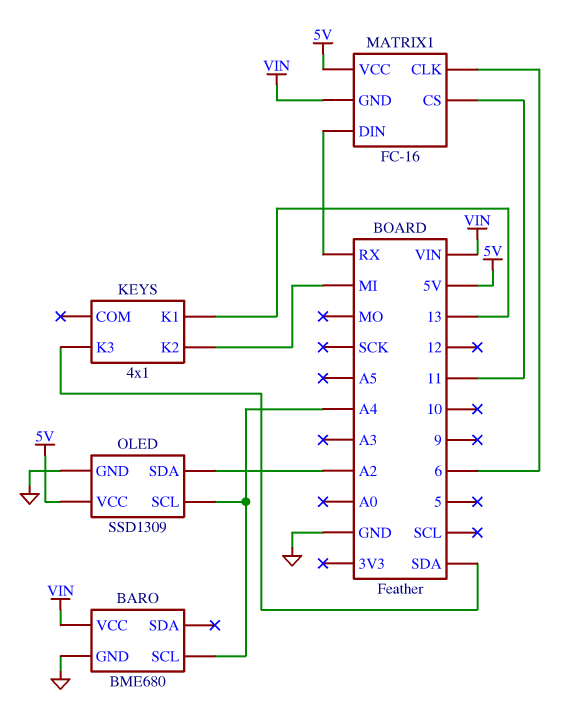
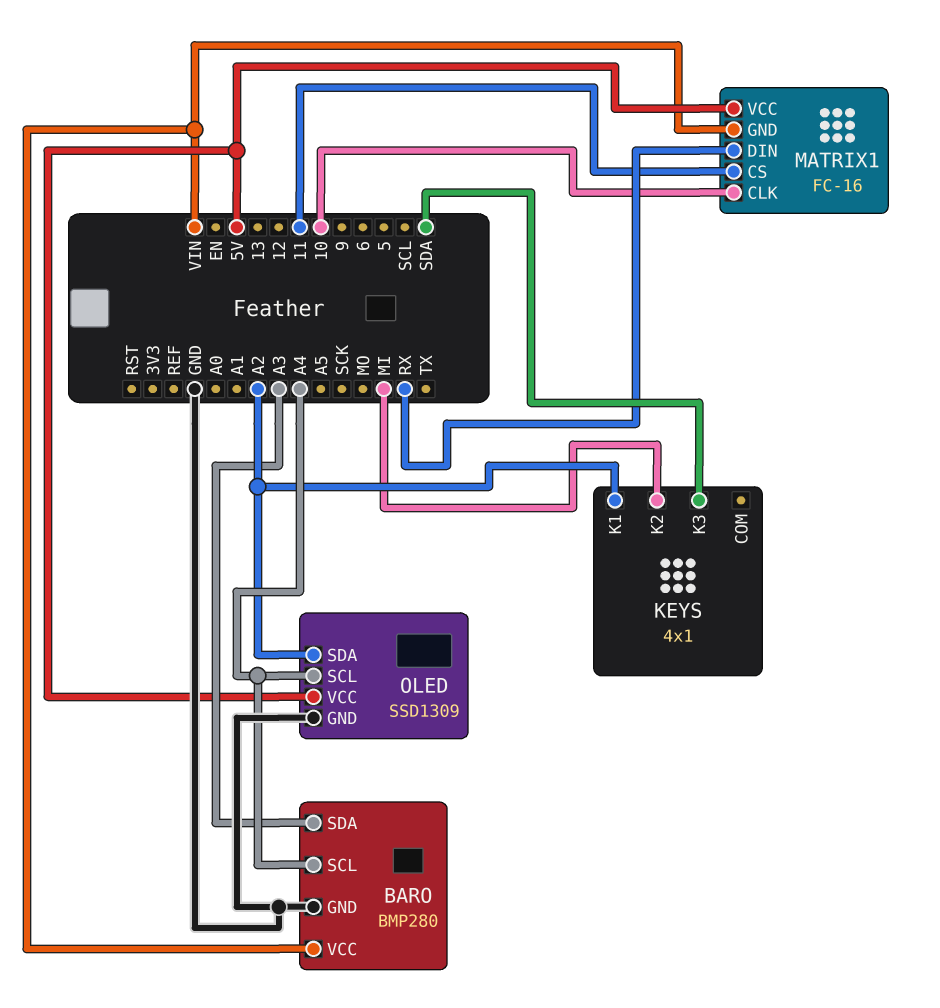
BARO: BME680 -> BMP280
BARO pin SDA: none -> A3
KEYS pin K1: 13 -> A2
MATRIX1 pin CLK: 6 -> 10

